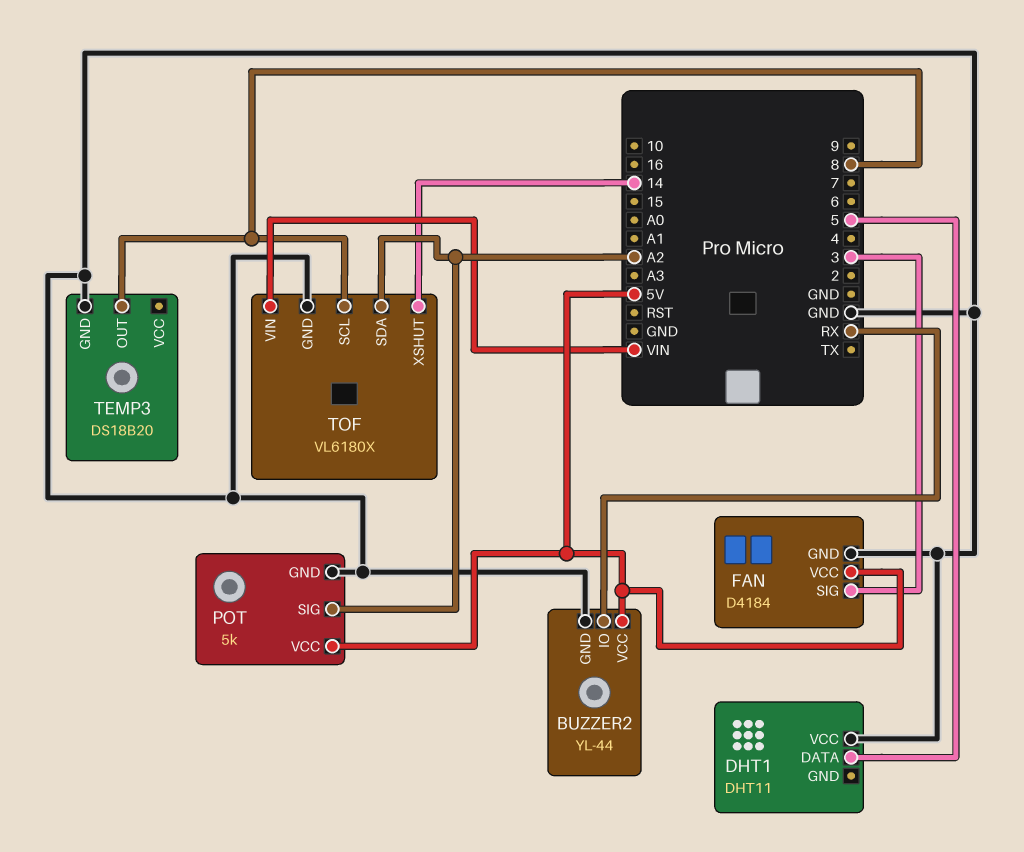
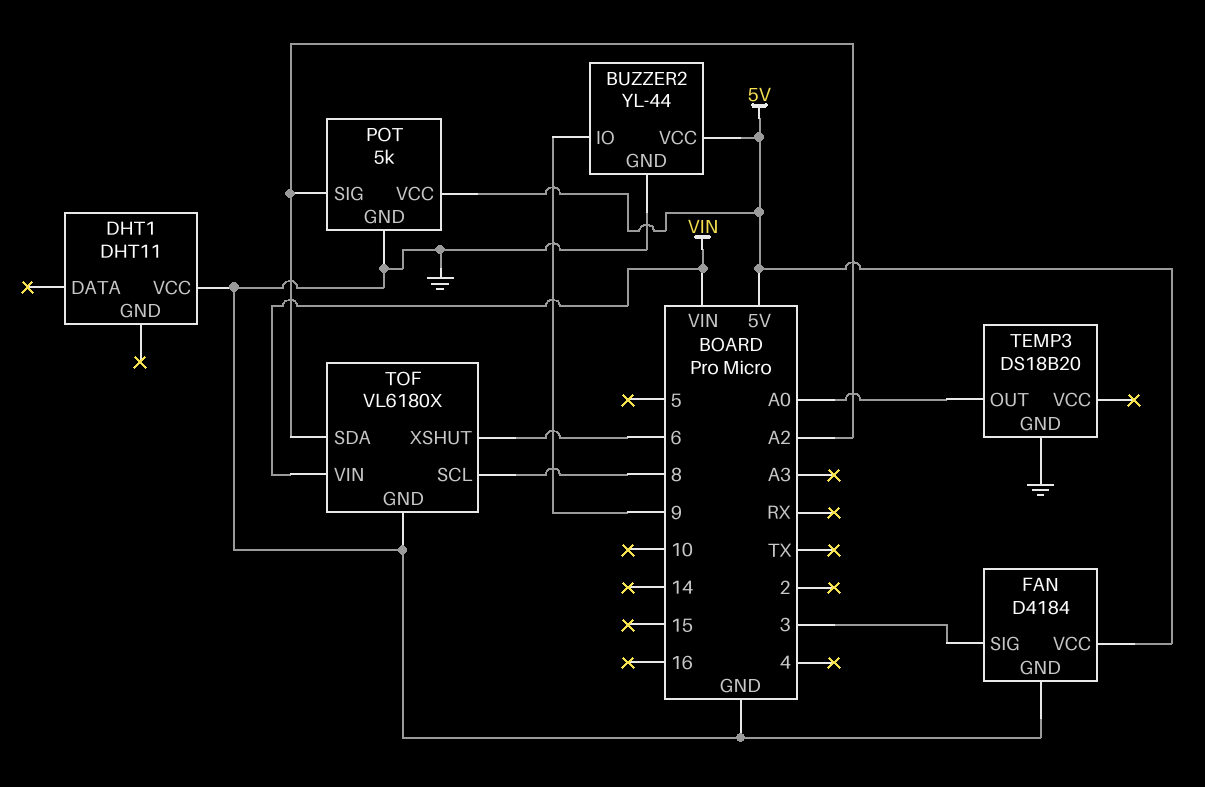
BUZZER2 pin IO: RX -> 9
DHT1 pin DATA: 5 -> none
TEMP3 pin OUT: 8 -> A0
TOF pin XSHUT: 14 -> 6

